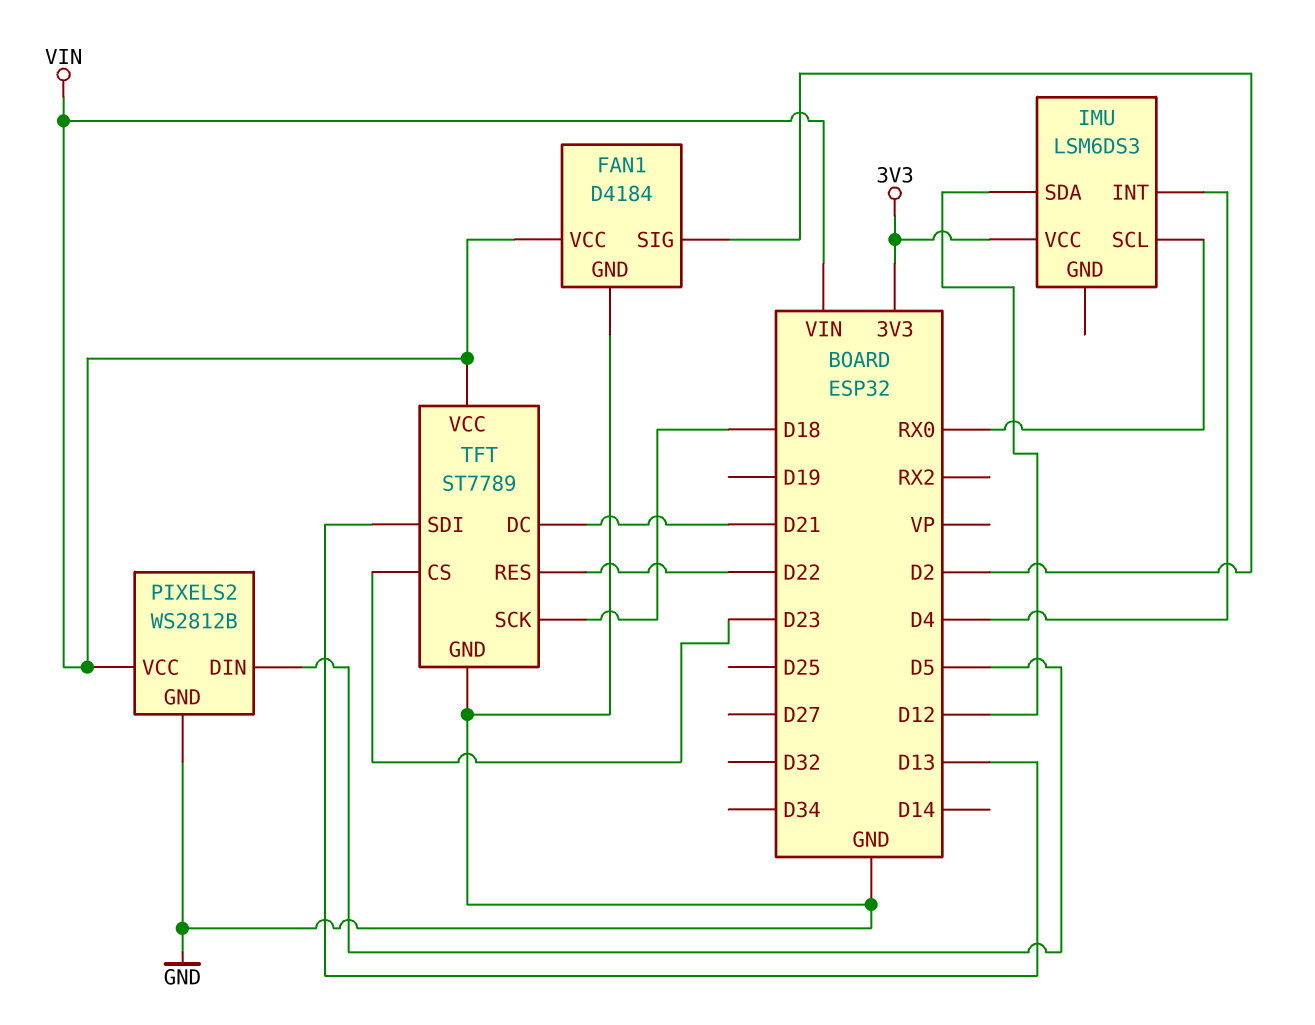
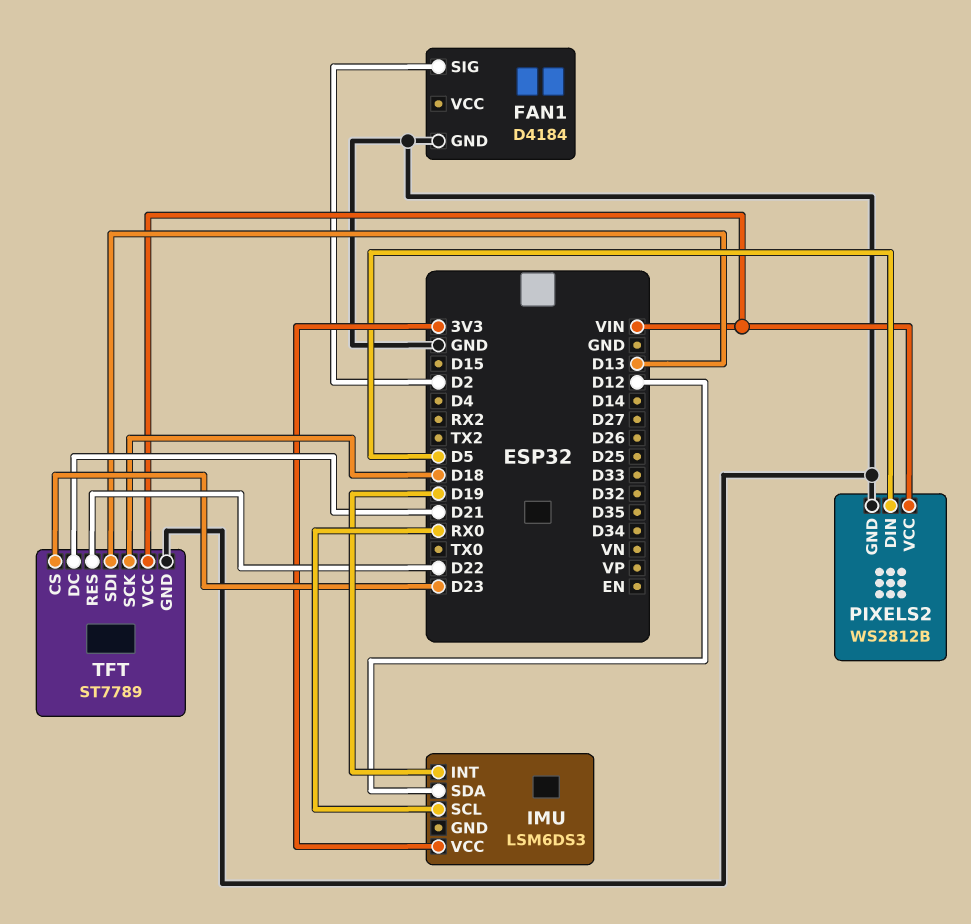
FAN1 pin VCC: VIN -> none
IMU pin INT: D4 -> D19

